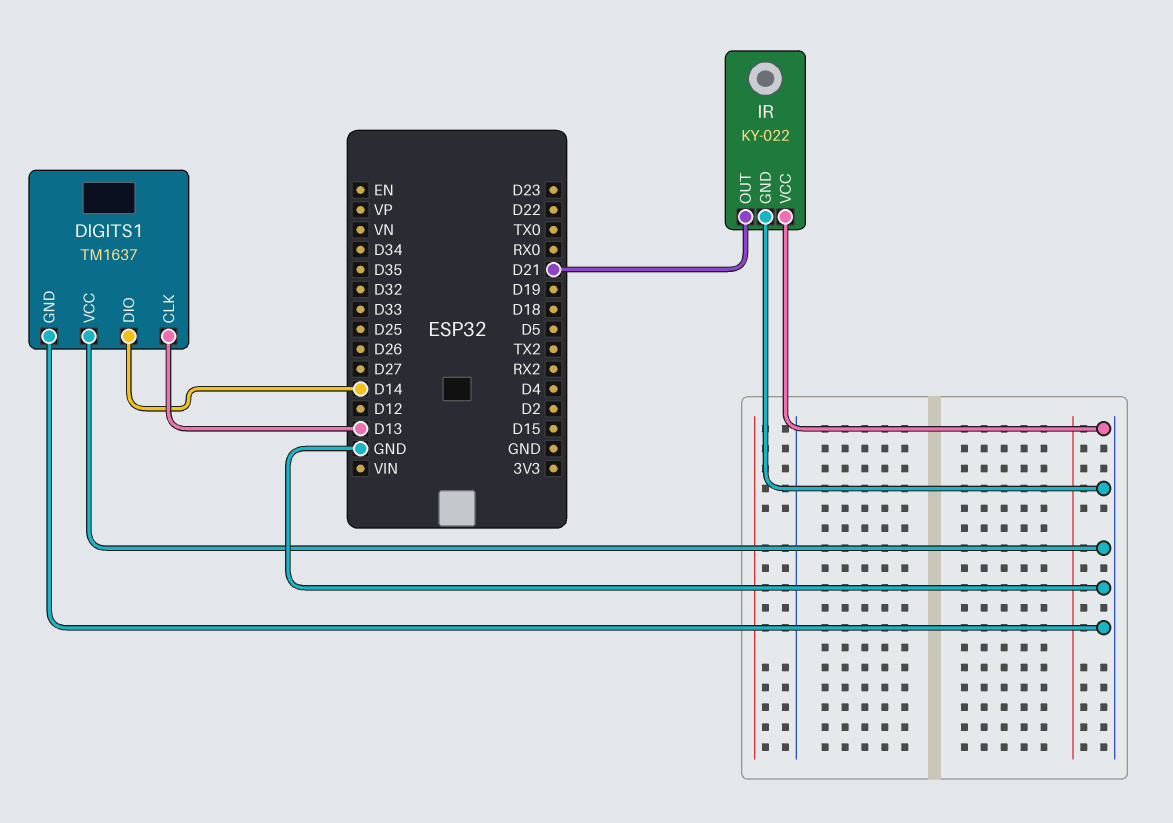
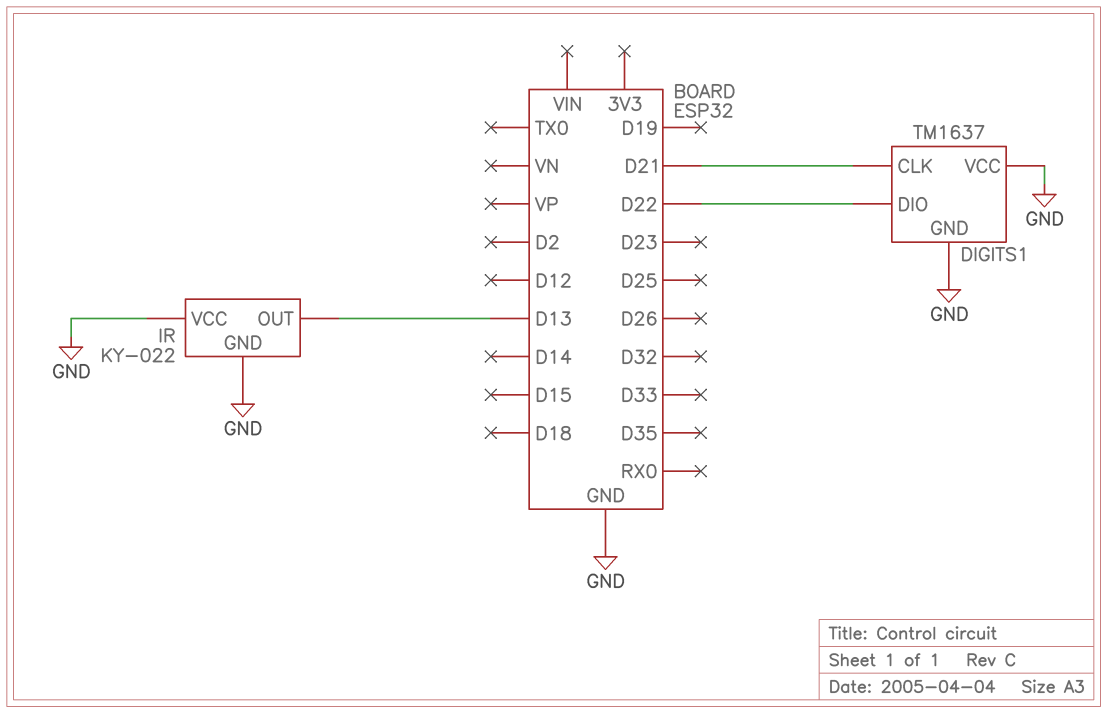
DIGITS1 pin CLK: D13 -> D21
DIGITS1 pin DIO: D14 -> D22
IR pin OUT: D21 -> D13

